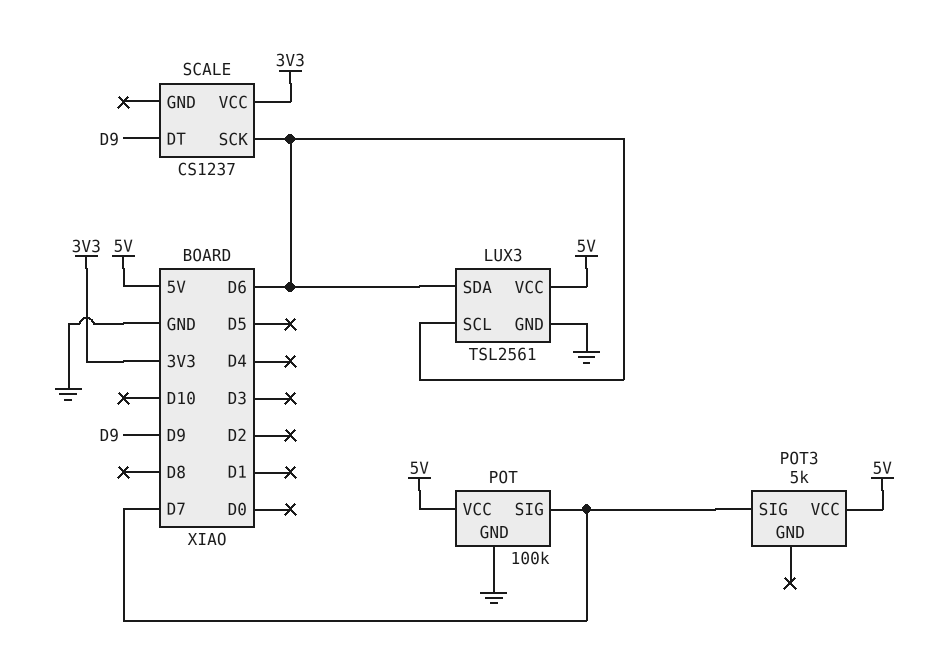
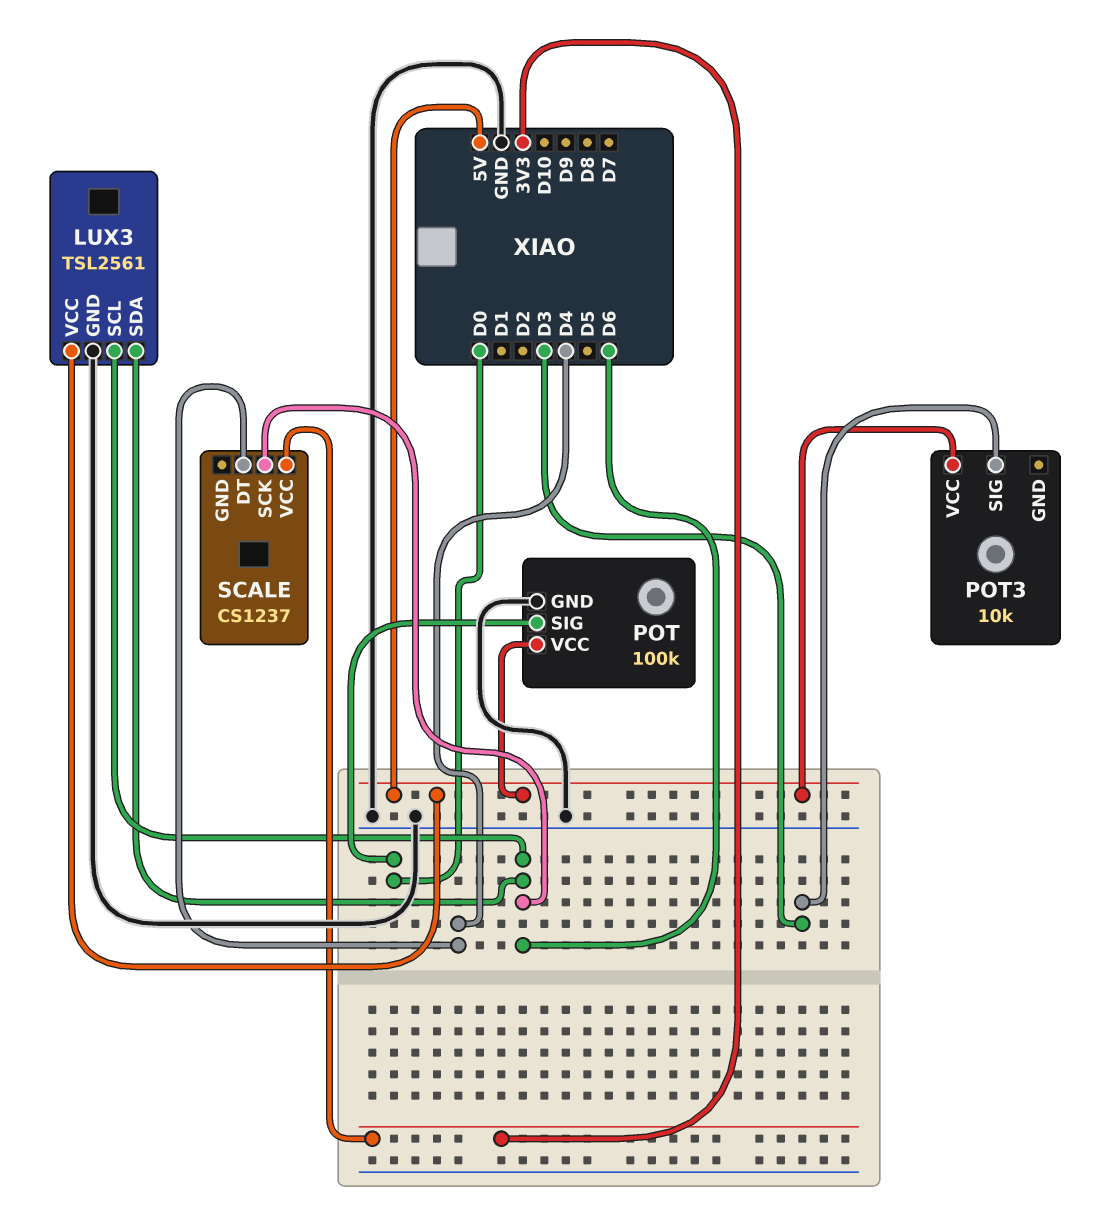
POT pin SIG: D7 -> D0
POT3: 5k -> 10k
POT3 pin SIG: D7 -> D3
SCALE pin DT: D9 -> D4

